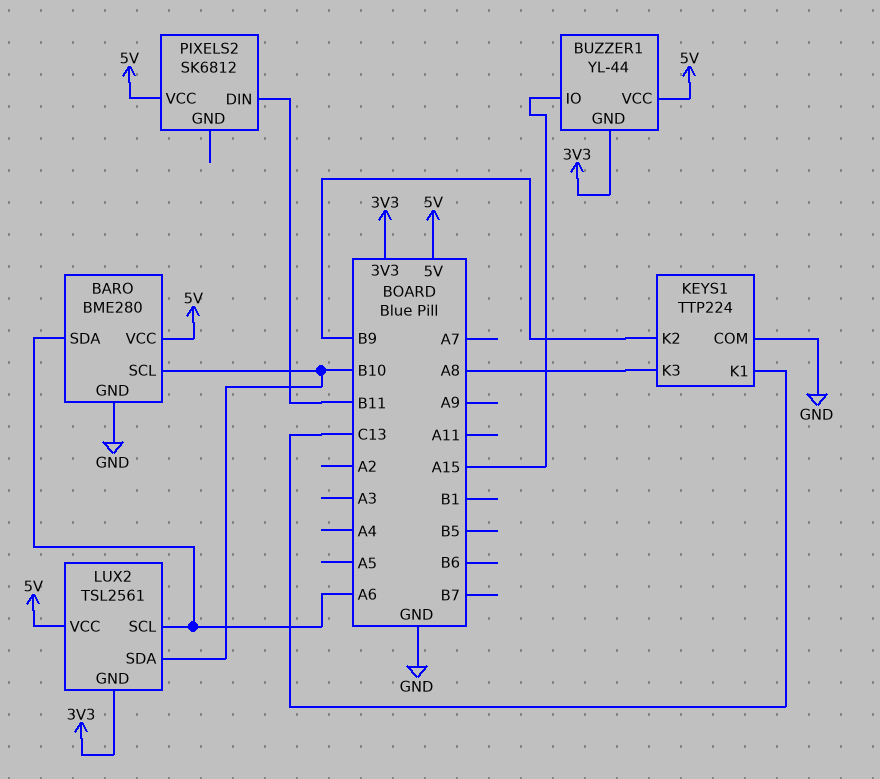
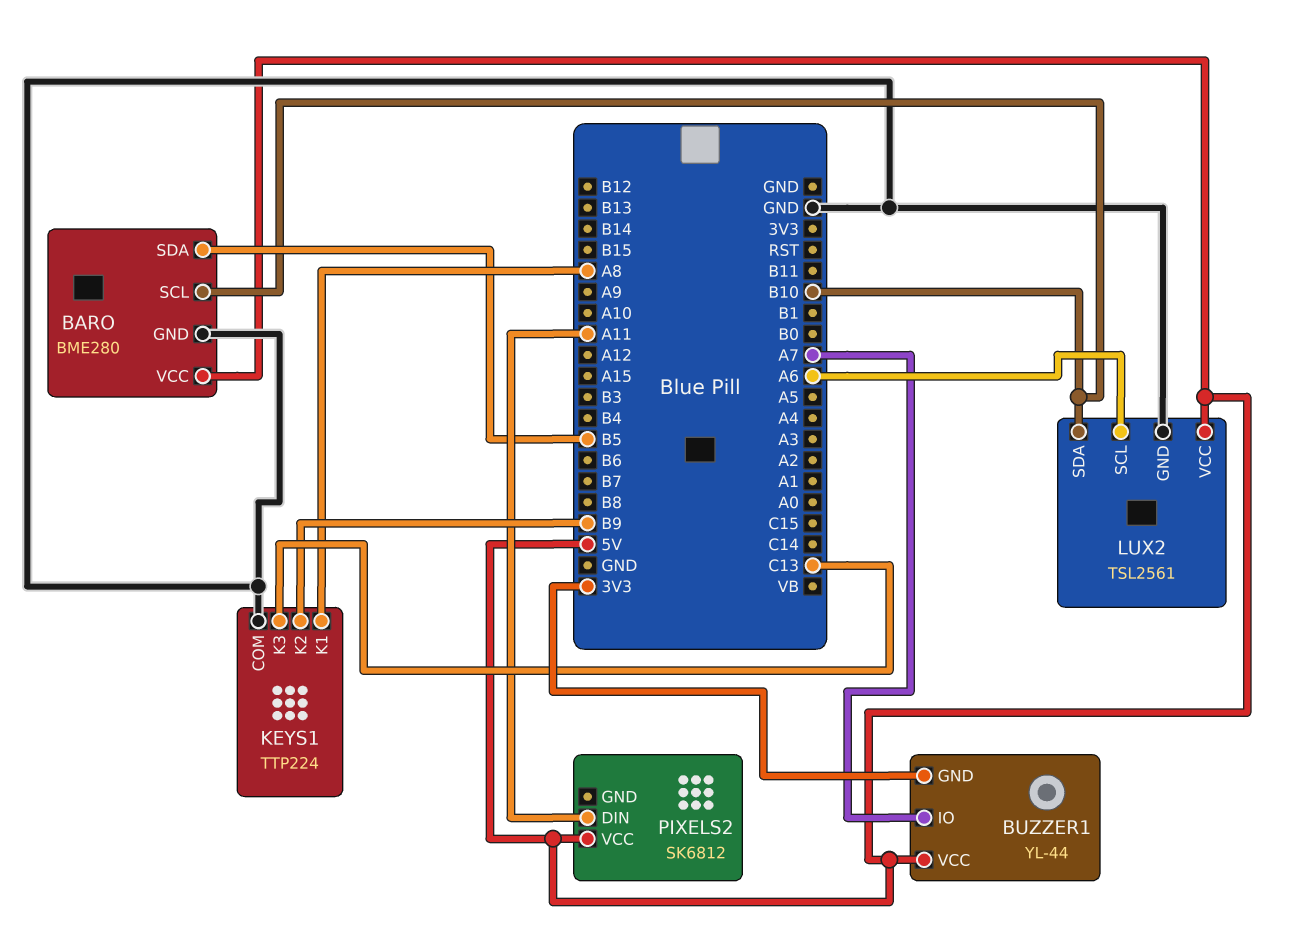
BARO pin SDA: A6 -> B5
BUZZER1 pin IO: A15 -> A7
KEYS1 pin K1: C13 -> A8
KEYS1 pin K3: A8 -> C13
LUX2 pin GND: 3V3 -> GND
PIXELS2 pin DIN: B11 -> A11

